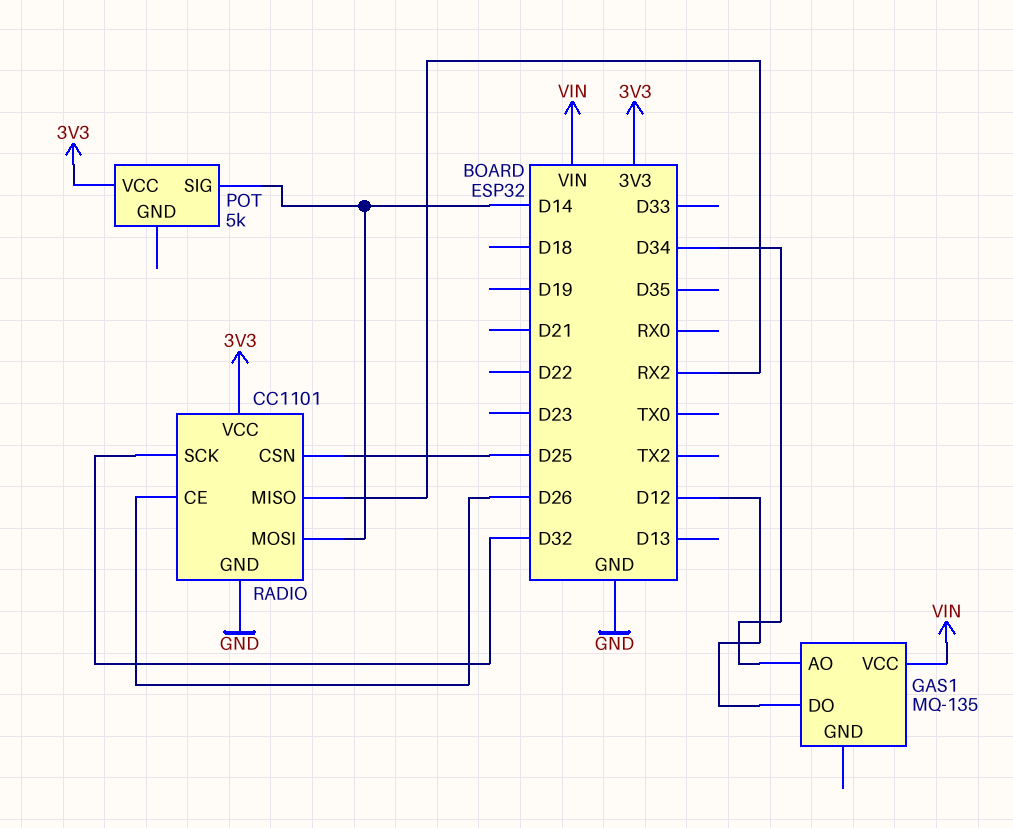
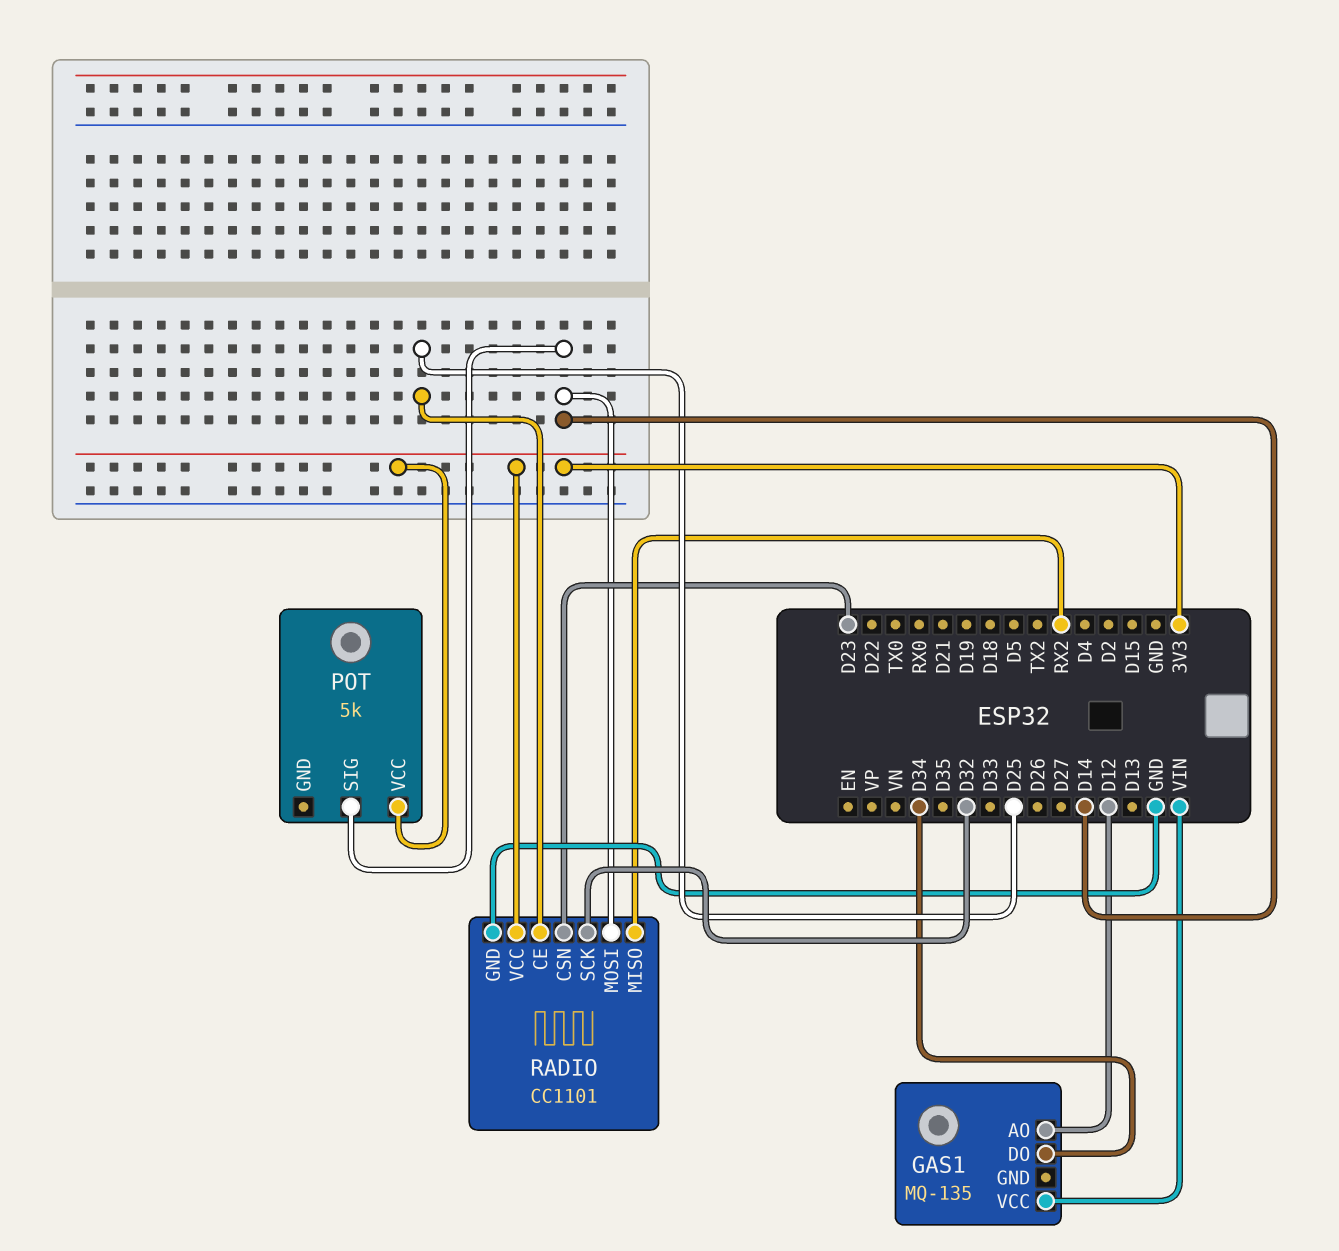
GAS1 pin AO: D34 -> D12
GAS1 pin DO: D12 -> D34
RADIO pin CE: D26 -> D25
RADIO pin CSN: D25 -> D23

